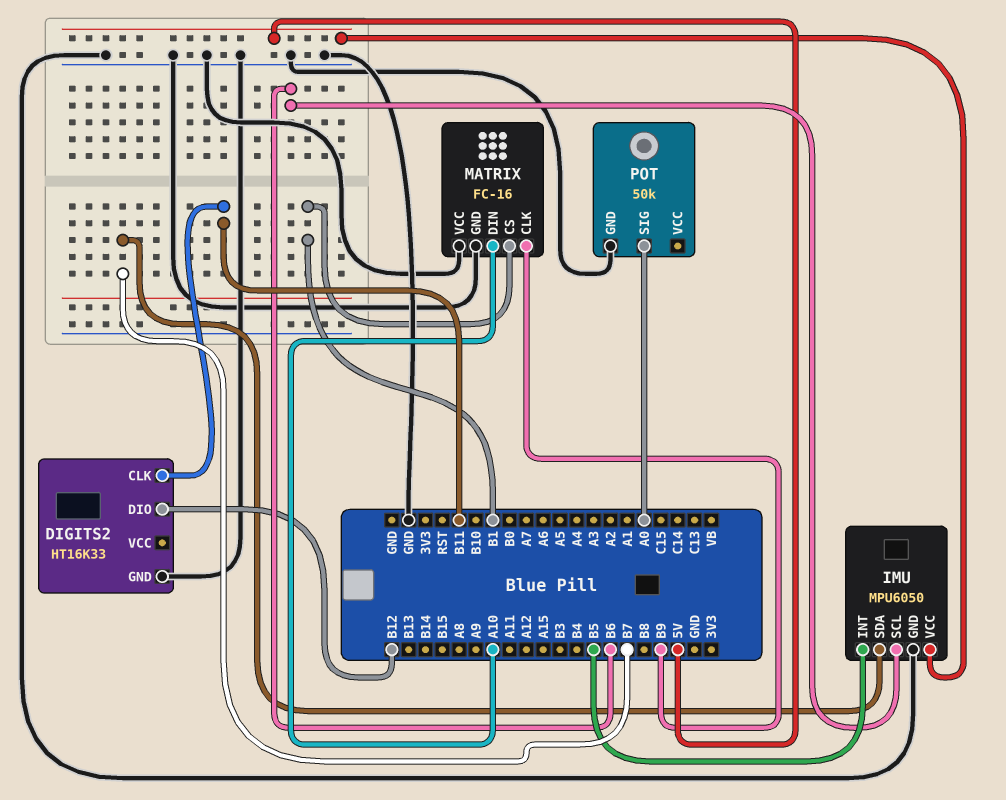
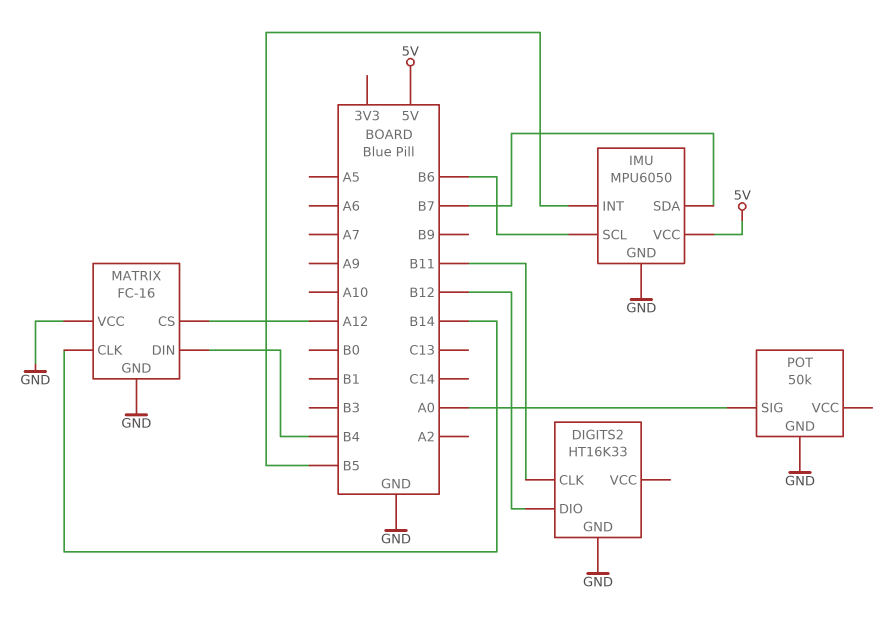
MATRIX pin CLK: B9 -> B14
MATRIX pin CS: B1 -> A12
MATRIX pin DIN: A10 -> B4

